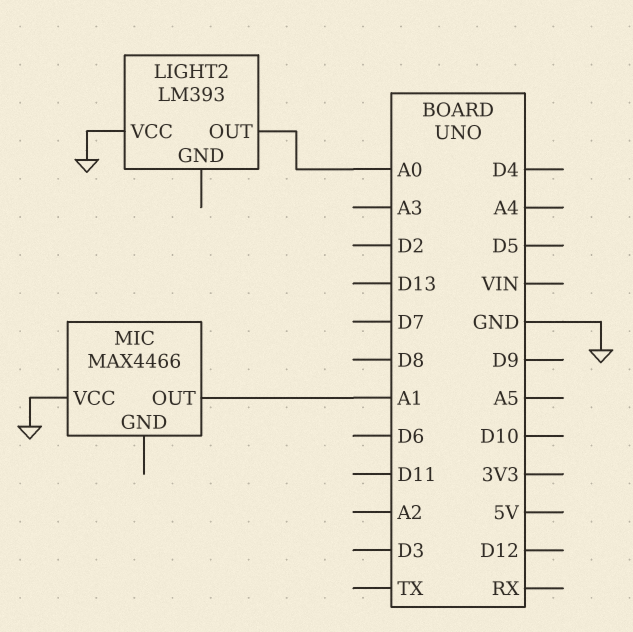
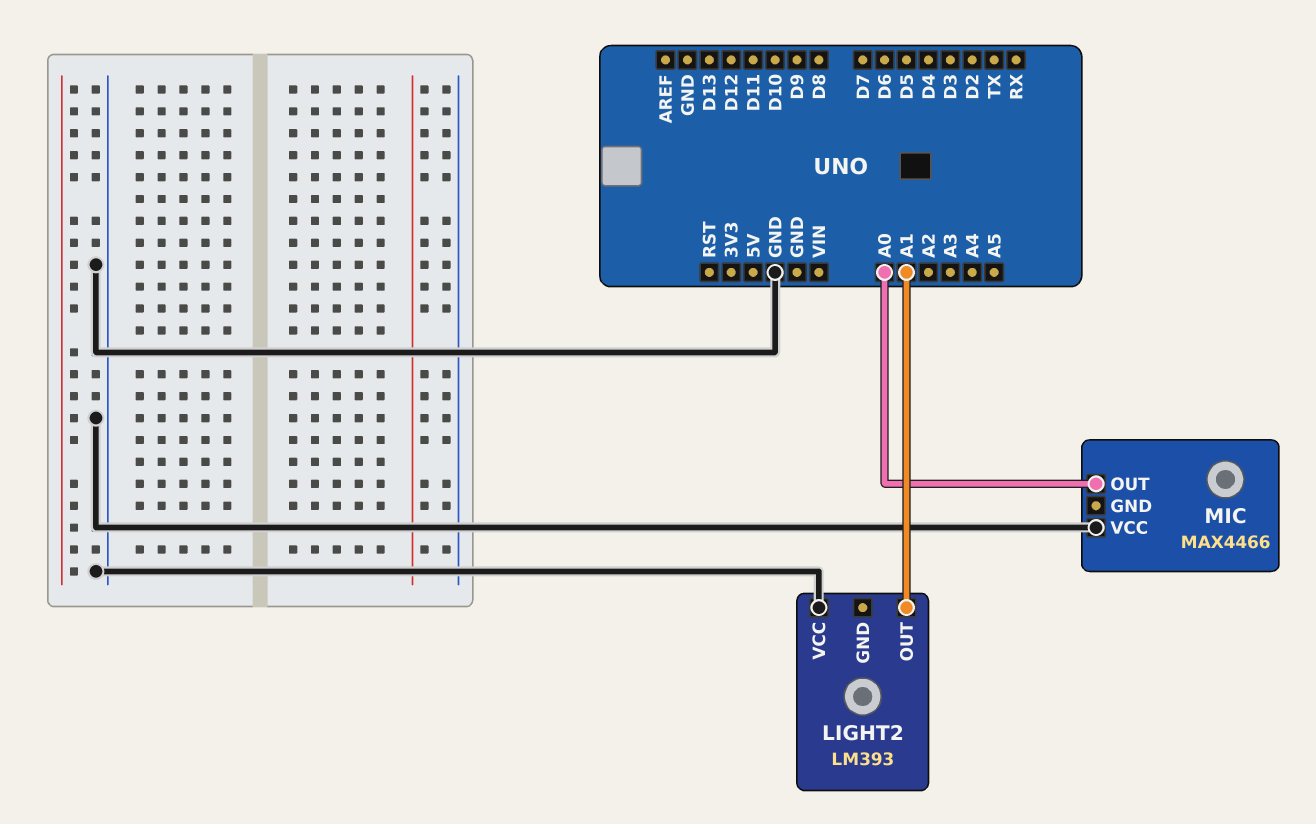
LIGHT2 pin OUT: A0 -> A1
MIC pin OUT: A1 -> A0

